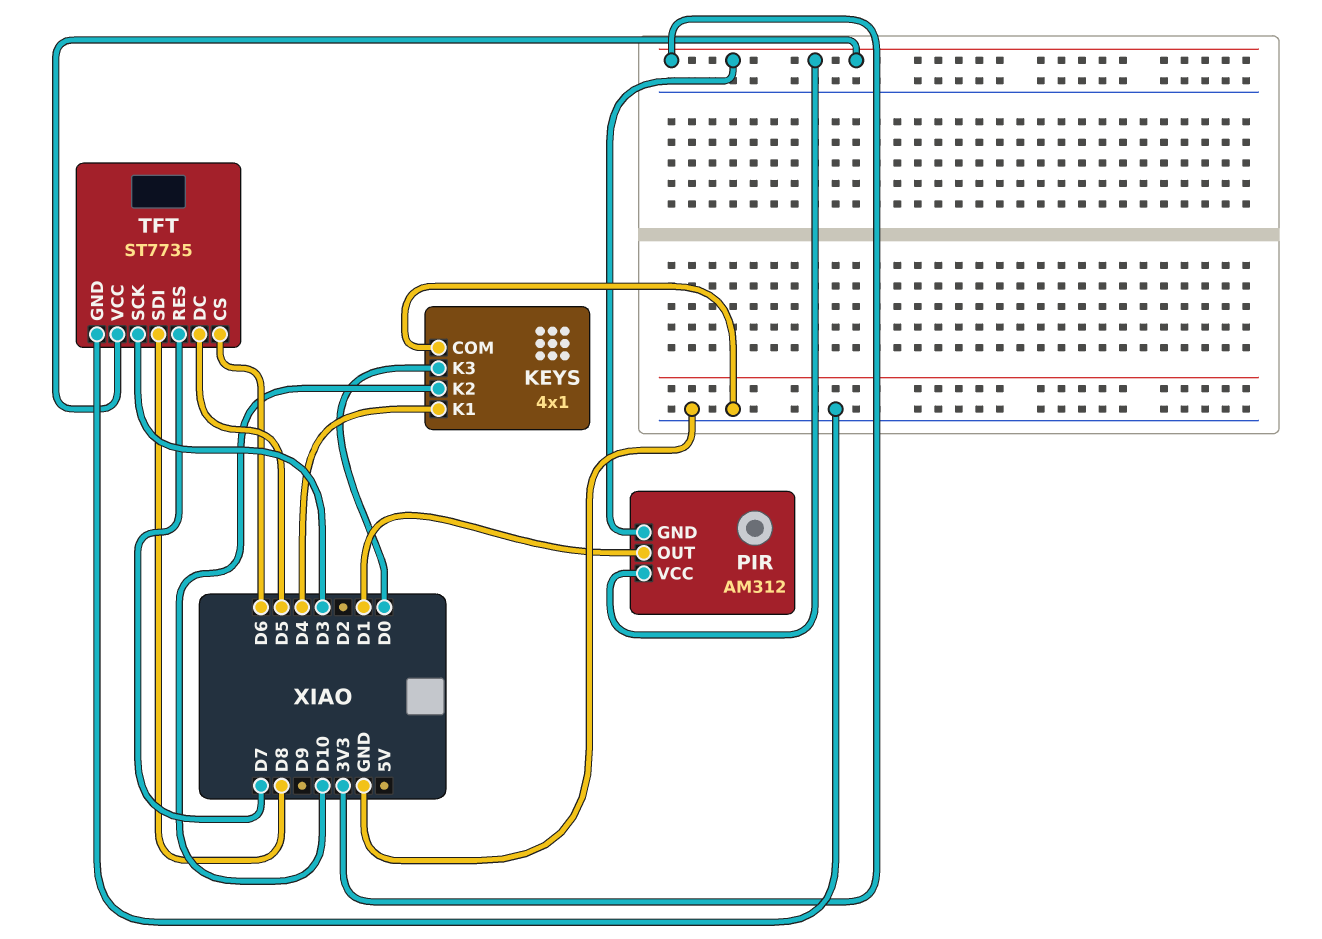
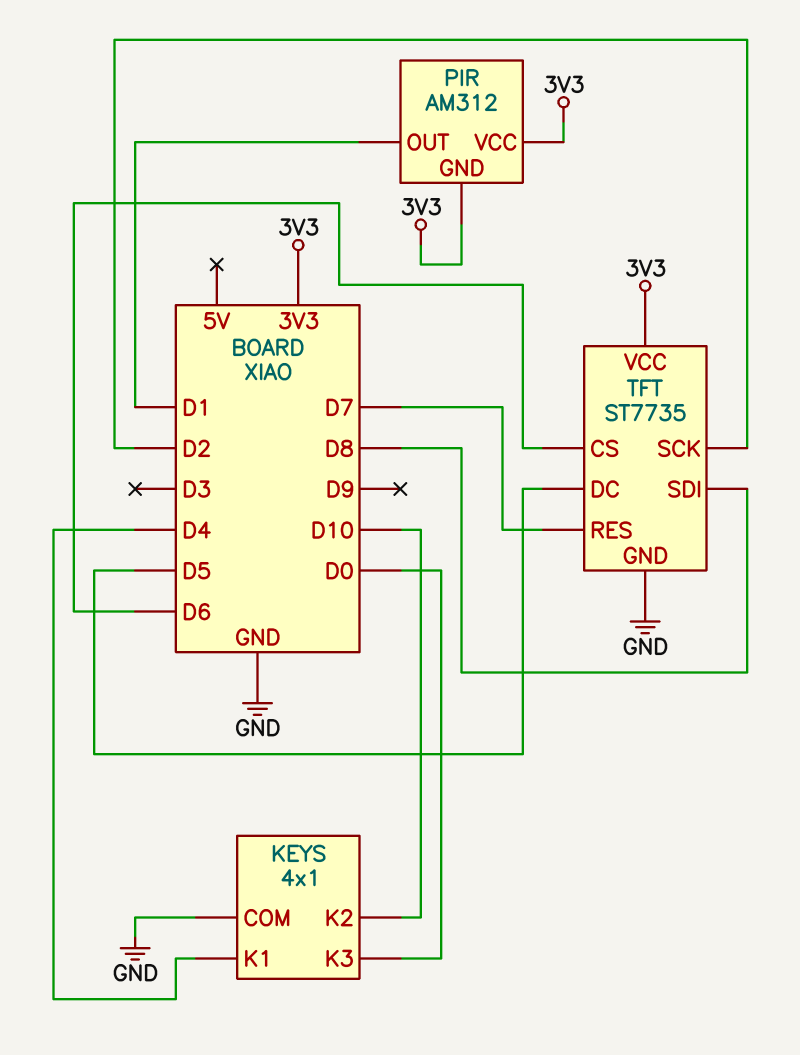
TFT pin SCK: D3 -> D2

